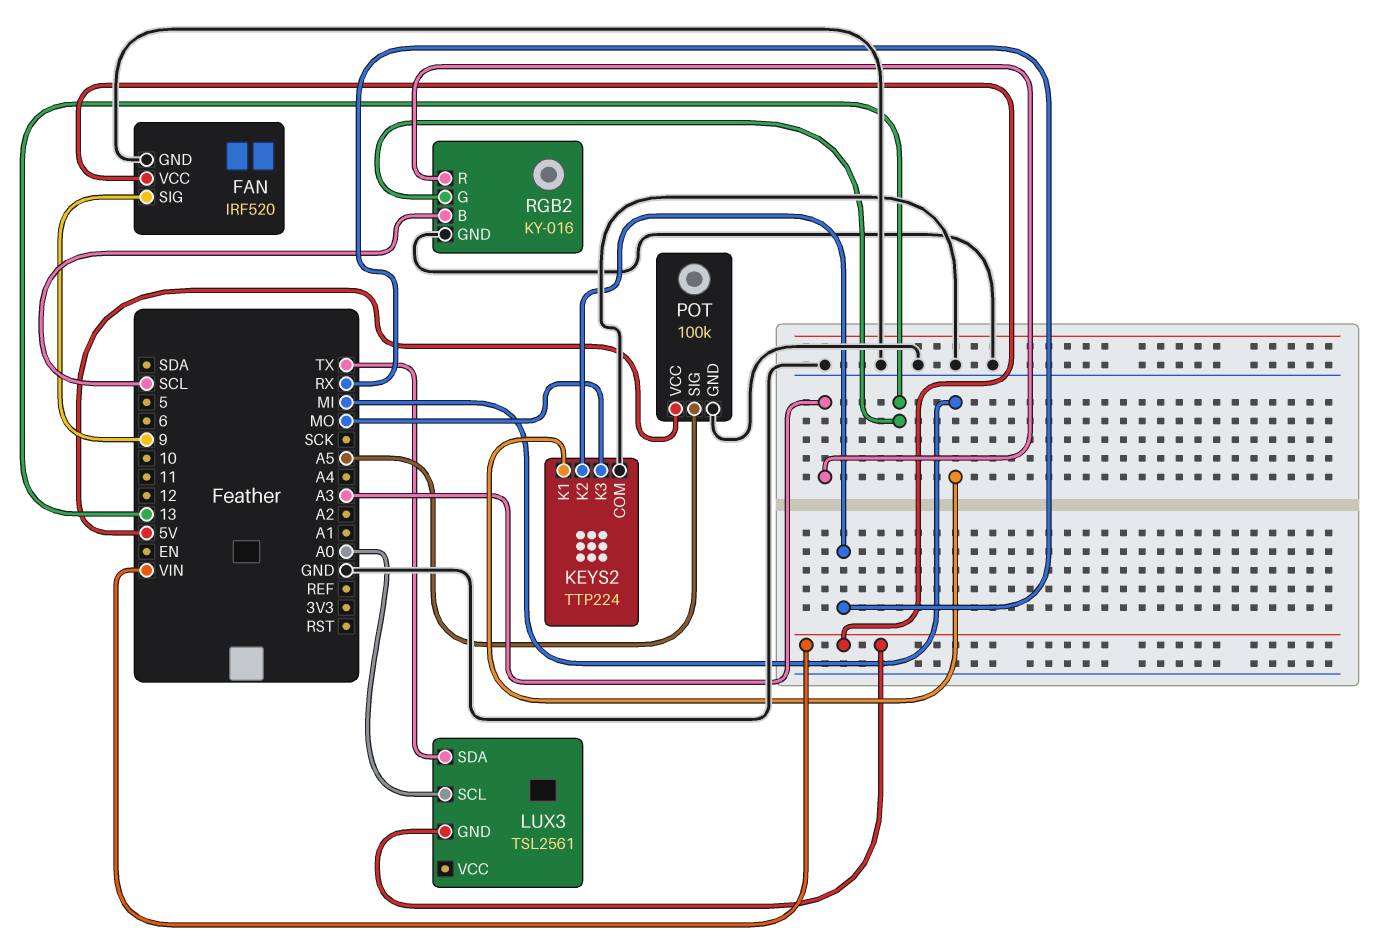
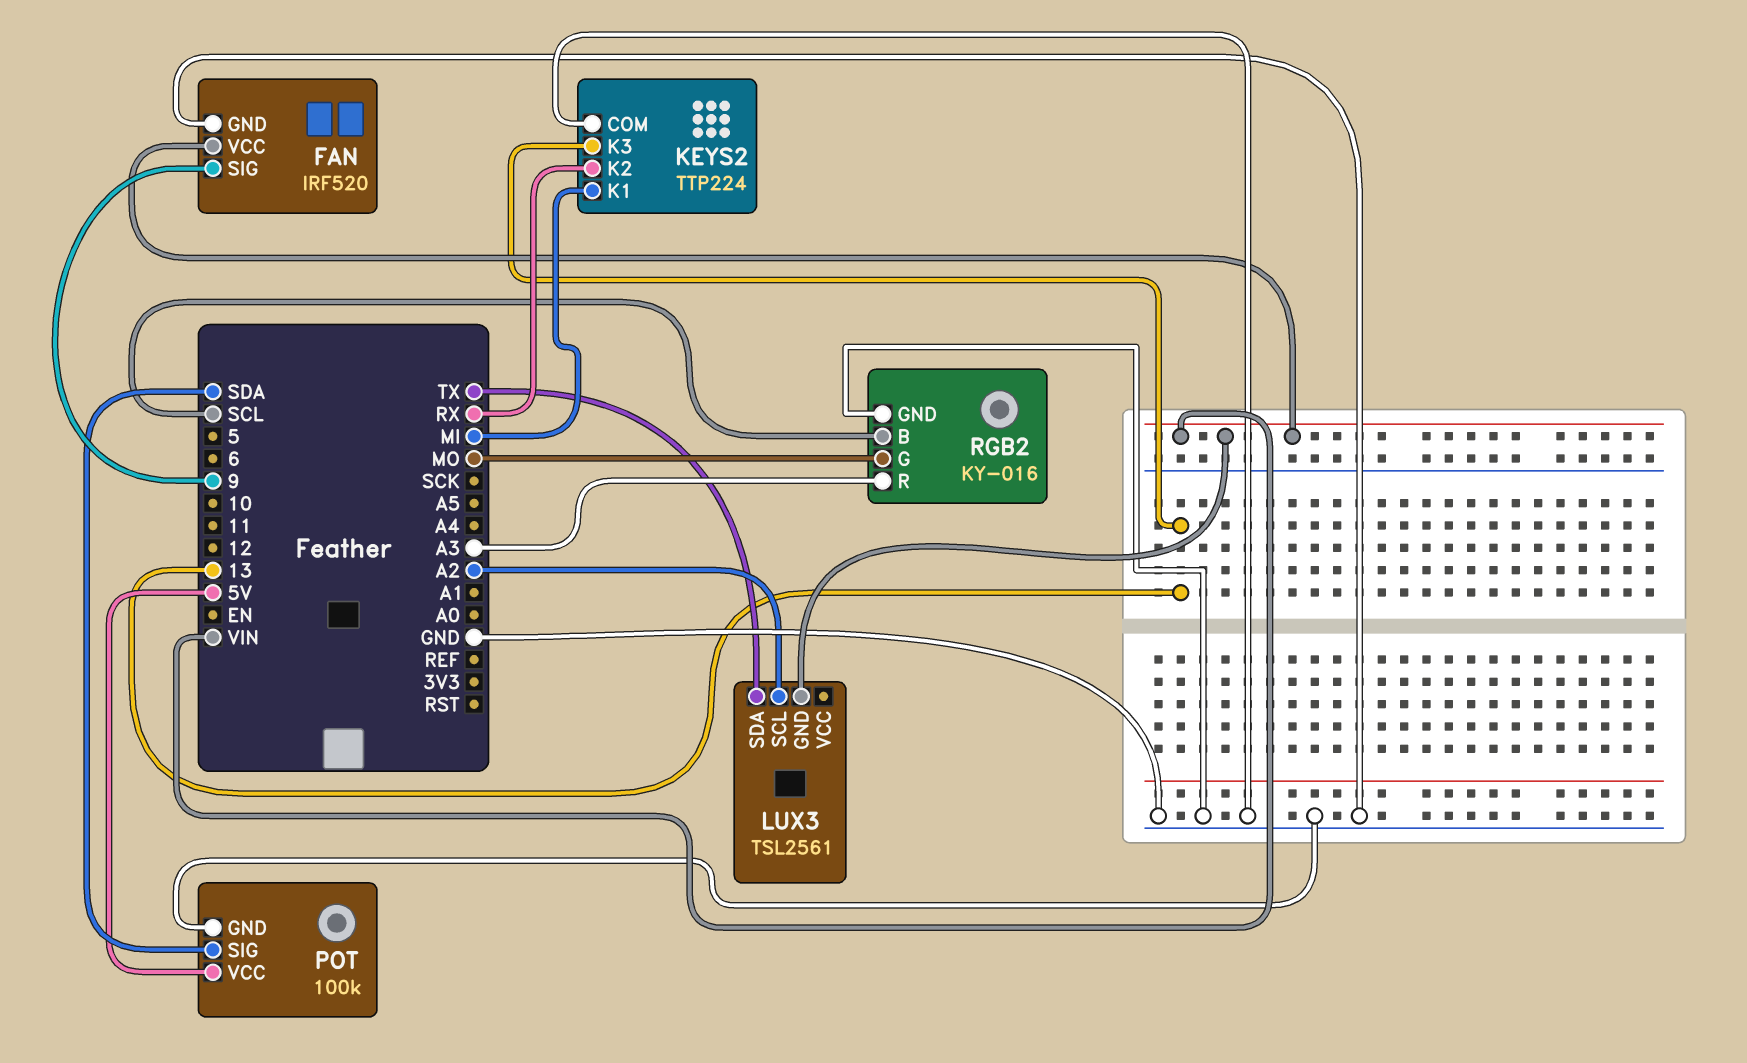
KEYS2 pin K3: MO -> 13
LUX3 pin SCL: A0 -> A2
POT pin SIG: A5 -> SDA
RGB2 pin G: 13 -> MO

